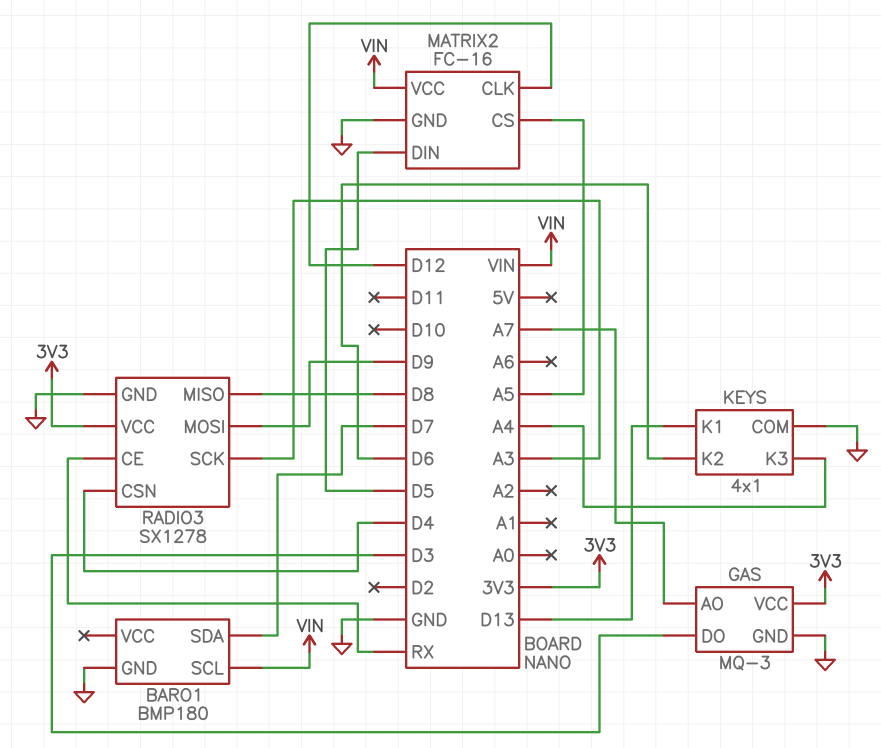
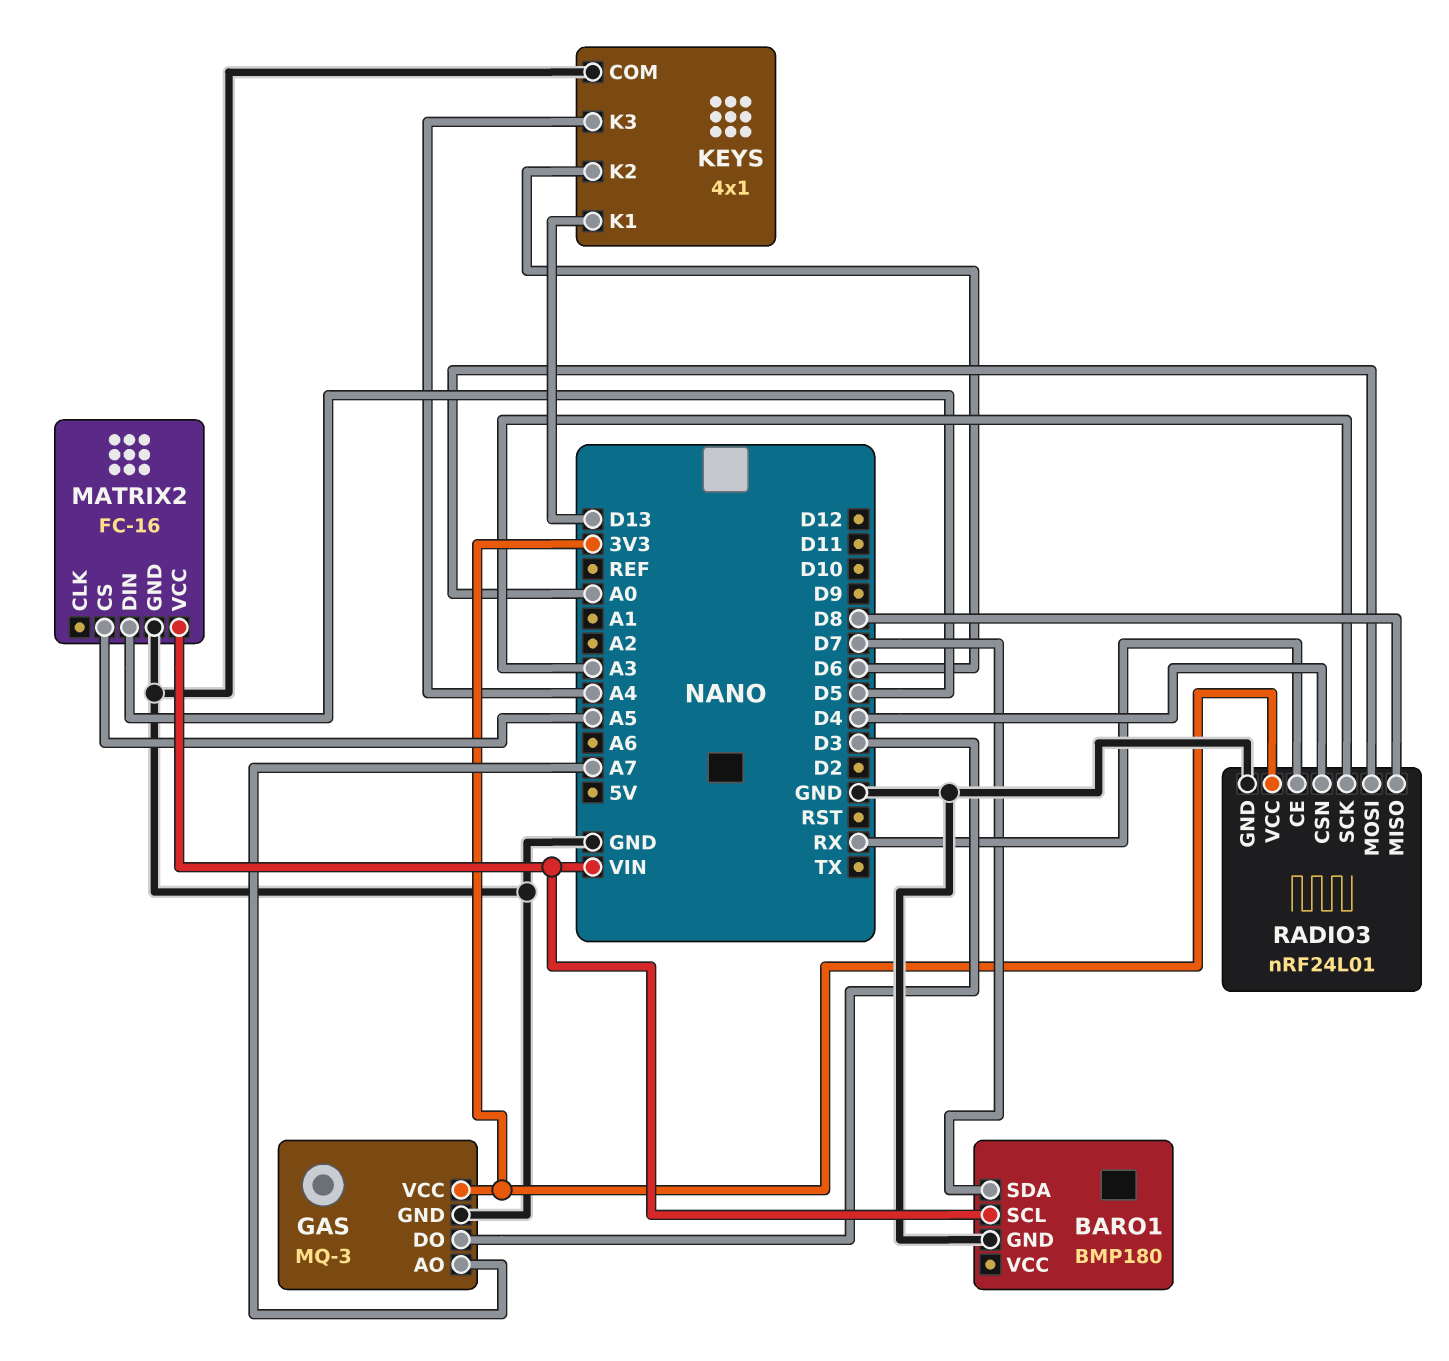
MATRIX2 pin CLK: D12 -> none
RADIO3: SX1278 -> nRF24L01
RADIO3 pin MOSI: D9 -> A0

